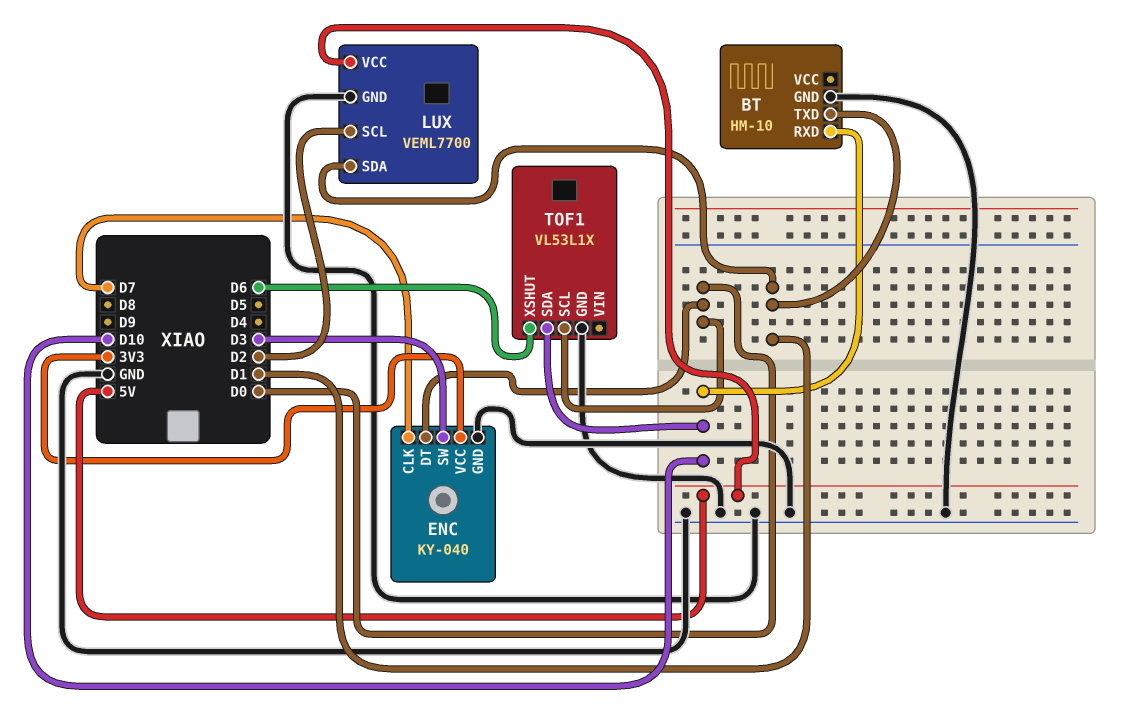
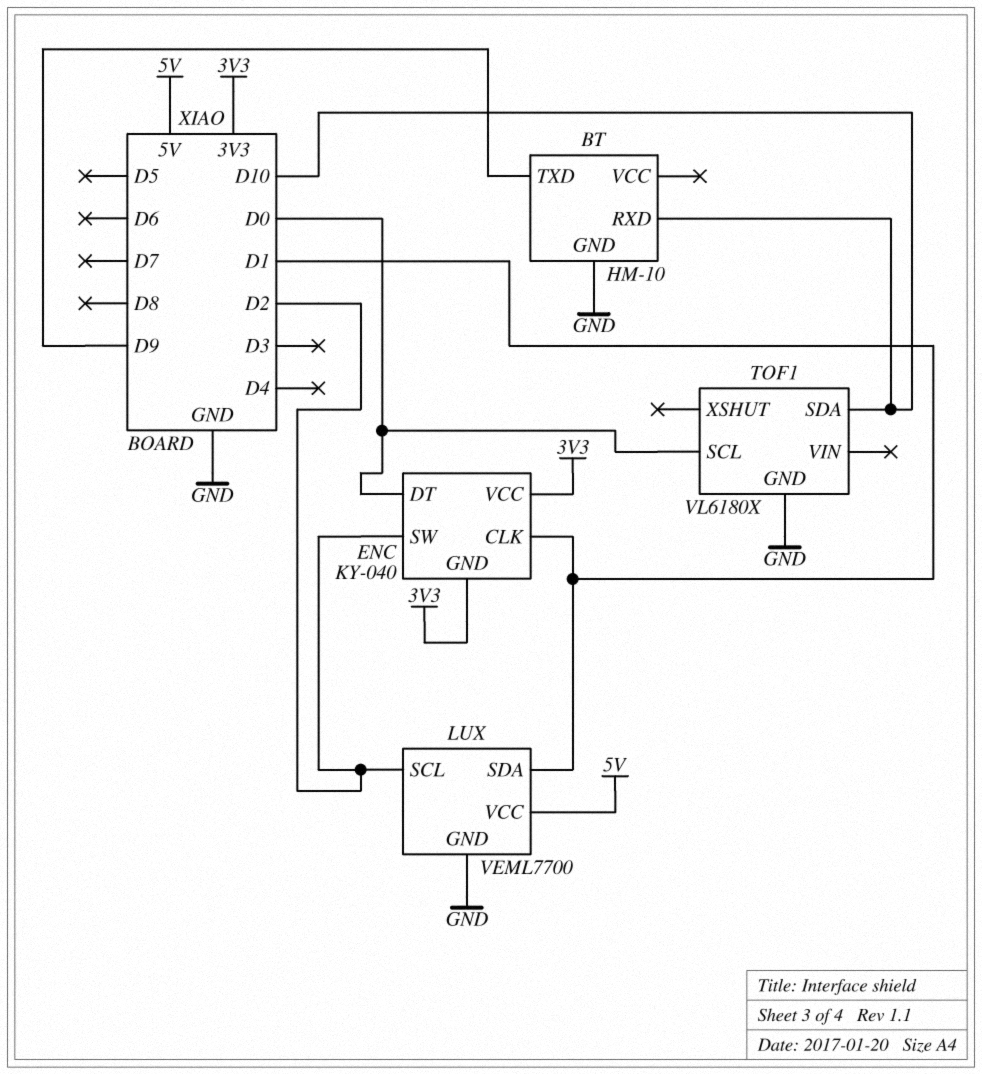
BT pin TXD: D1 -> D9
ENC pin CLK: D7 -> D1
ENC pin GND: GND -> 3V3
ENC pin SW: D3 -> D2
TOF1: VL53L1X -> VL6180X
TOF1 pin XSHUT: D6 -> none

